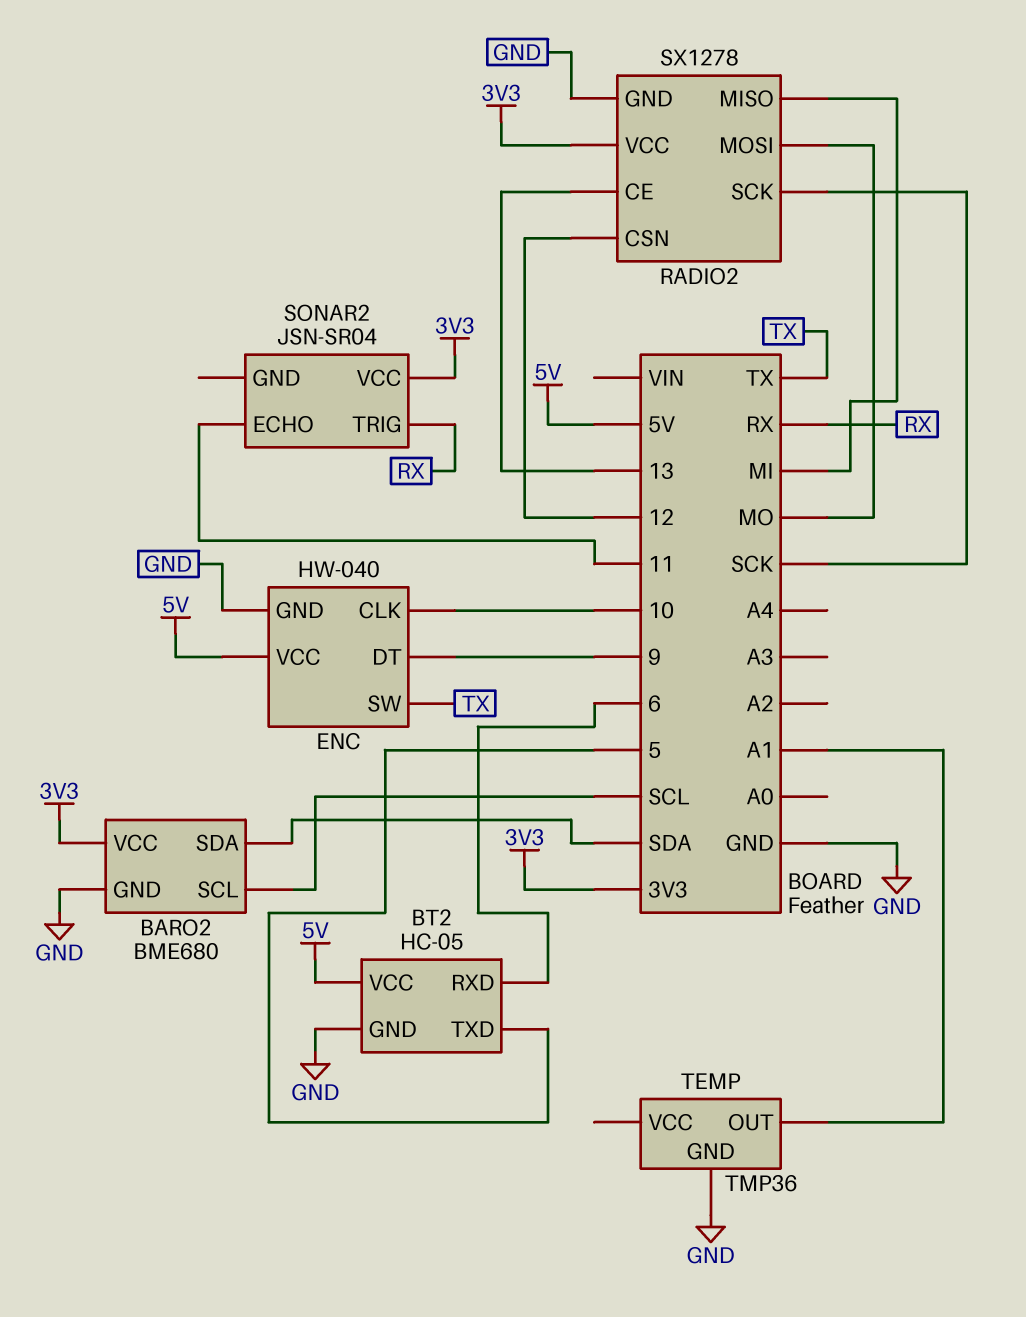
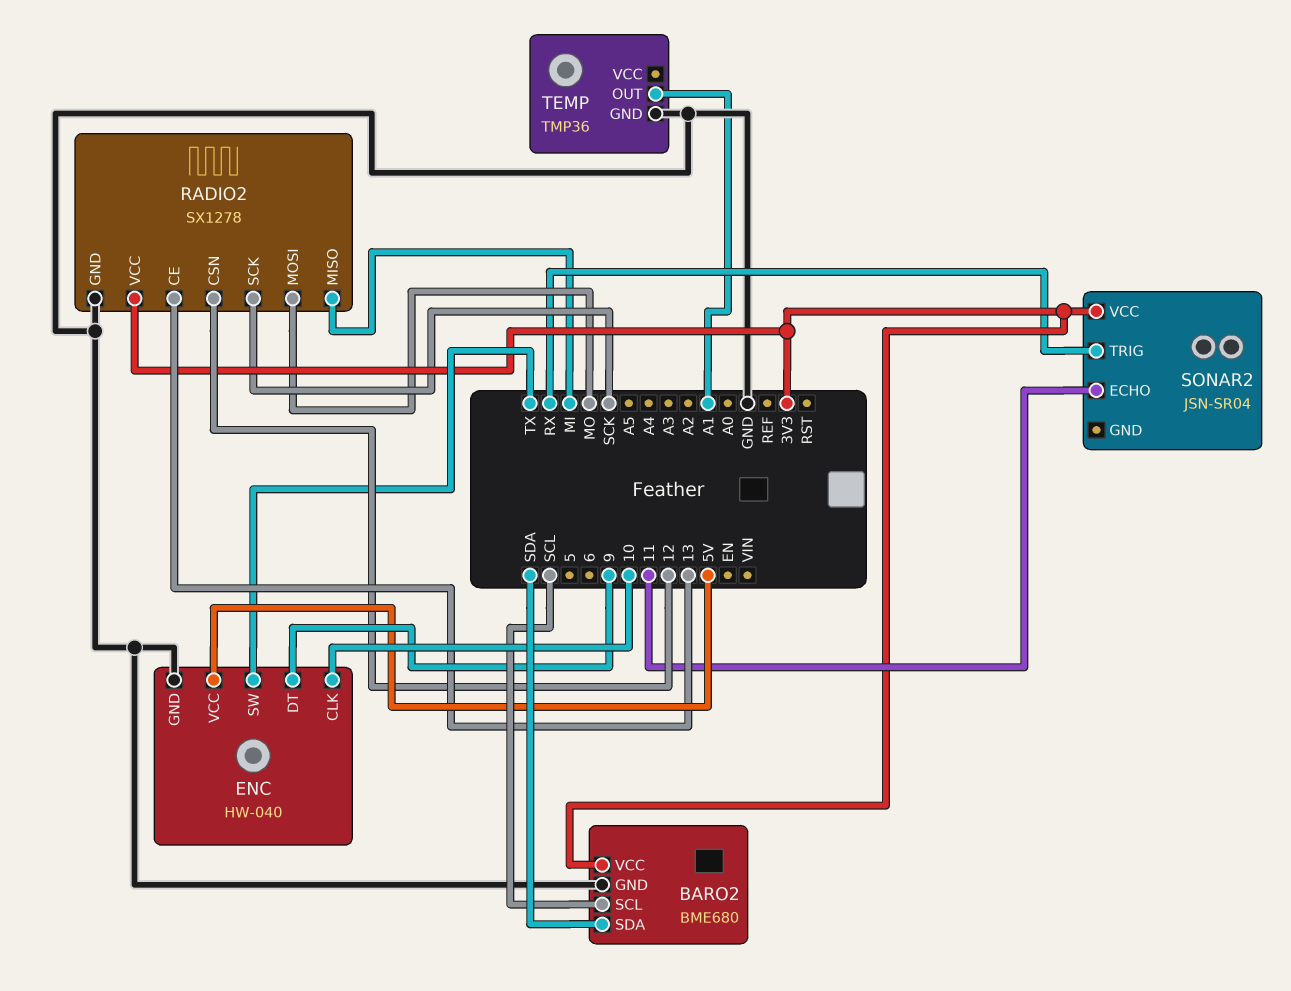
BT2: HC-05 -> none
BT2 pin GND: GND -> none
BT2 pin RXD: 6 -> none
BT2 pin TXD: 5 -> none
BT2 pin VCC: 5V -> none

